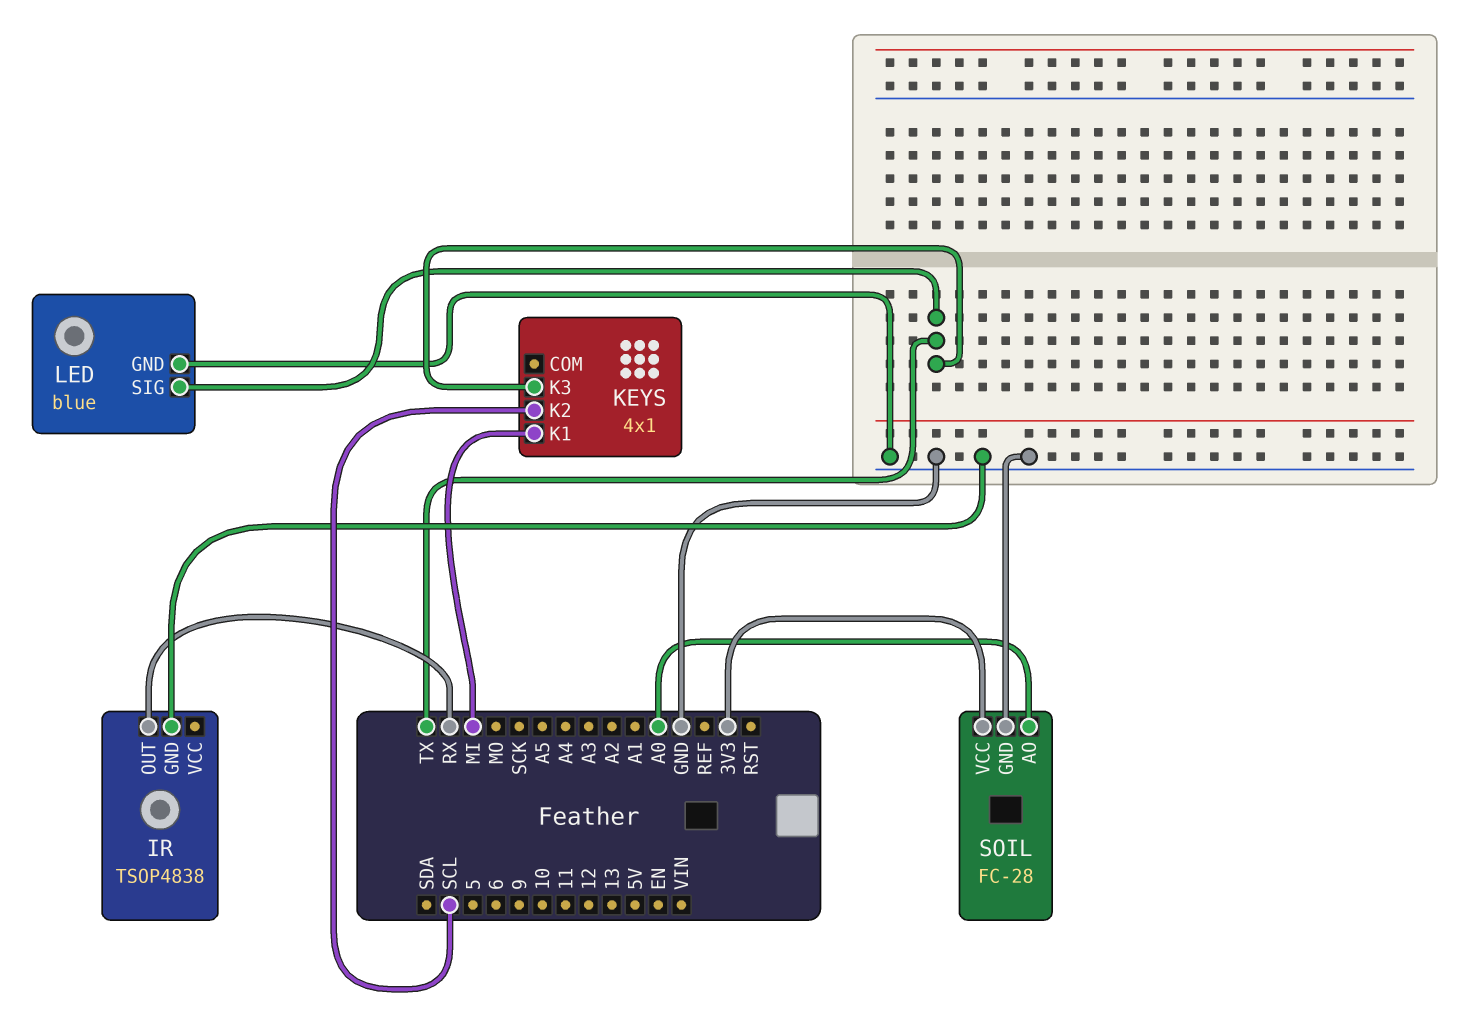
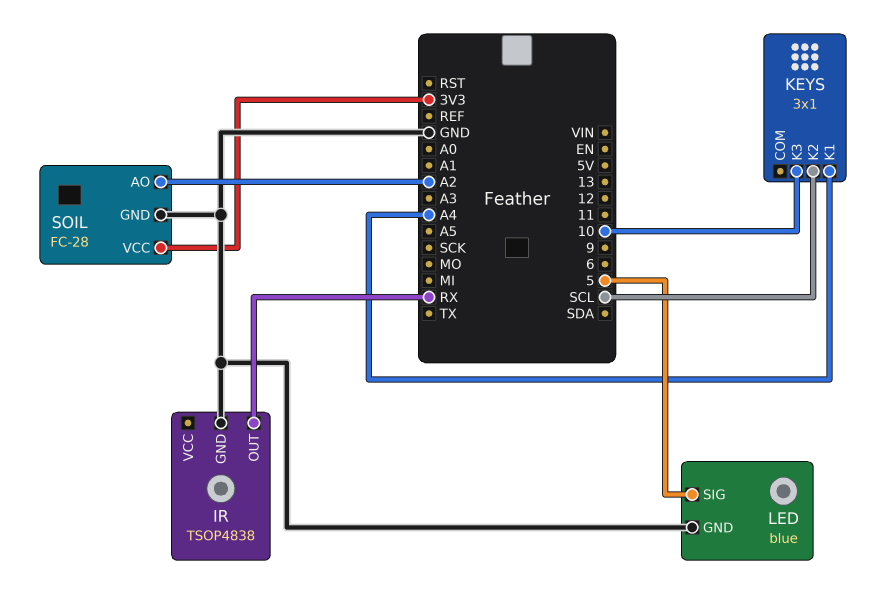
KEYS: 4x1 -> 3x1
KEYS pin K1: MI -> A4
KEYS pin K3: TX -> 10
LED pin SIG: TX -> 5
SOIL pin AO: A0 -> A2

